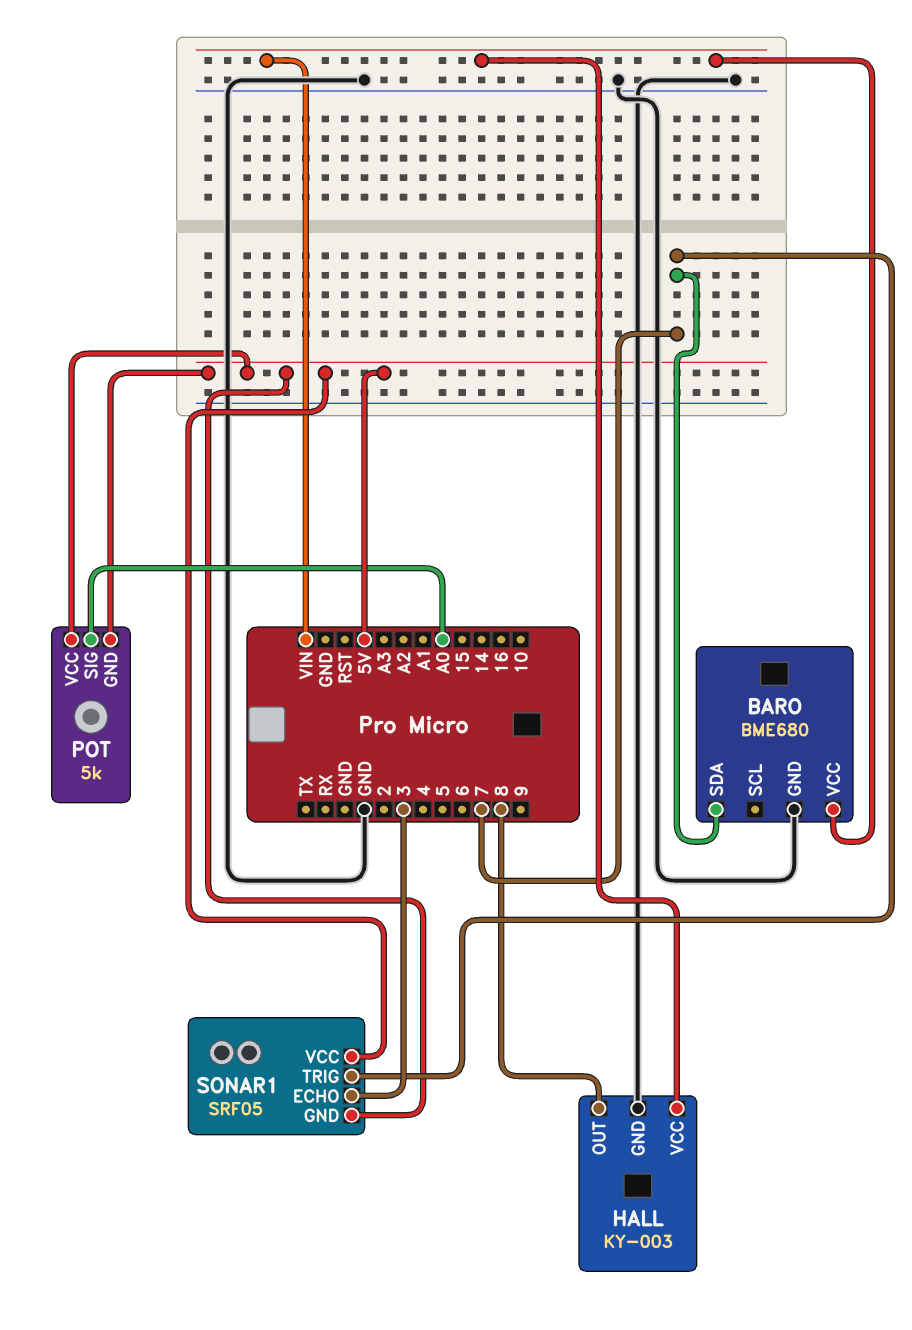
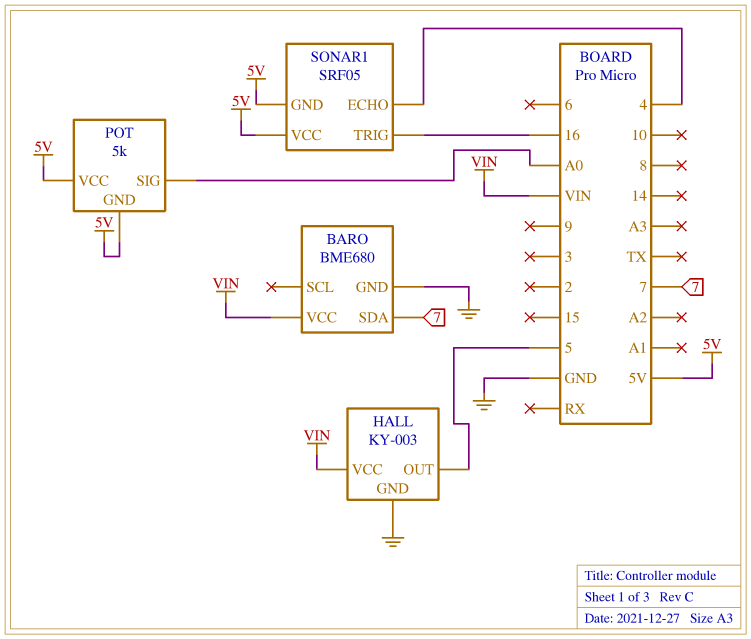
HALL pin OUT: 8 -> 5
SONAR1 pin ECHO: 3 -> 4
SONAR1 pin TRIG: 7 -> 16

